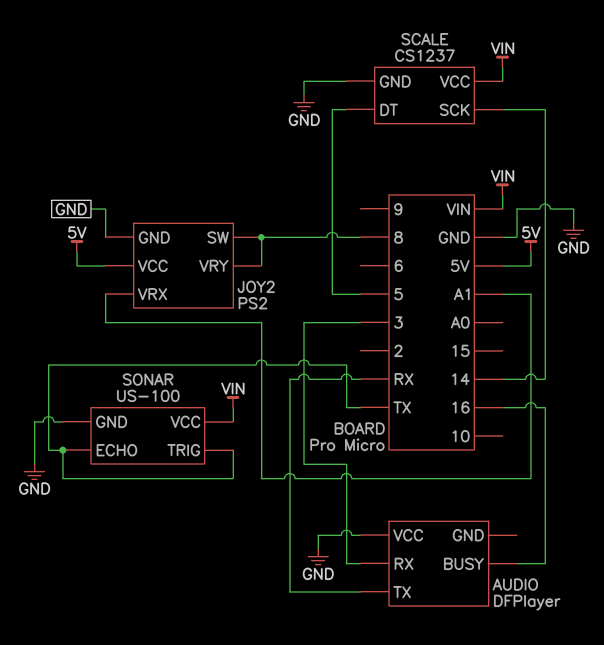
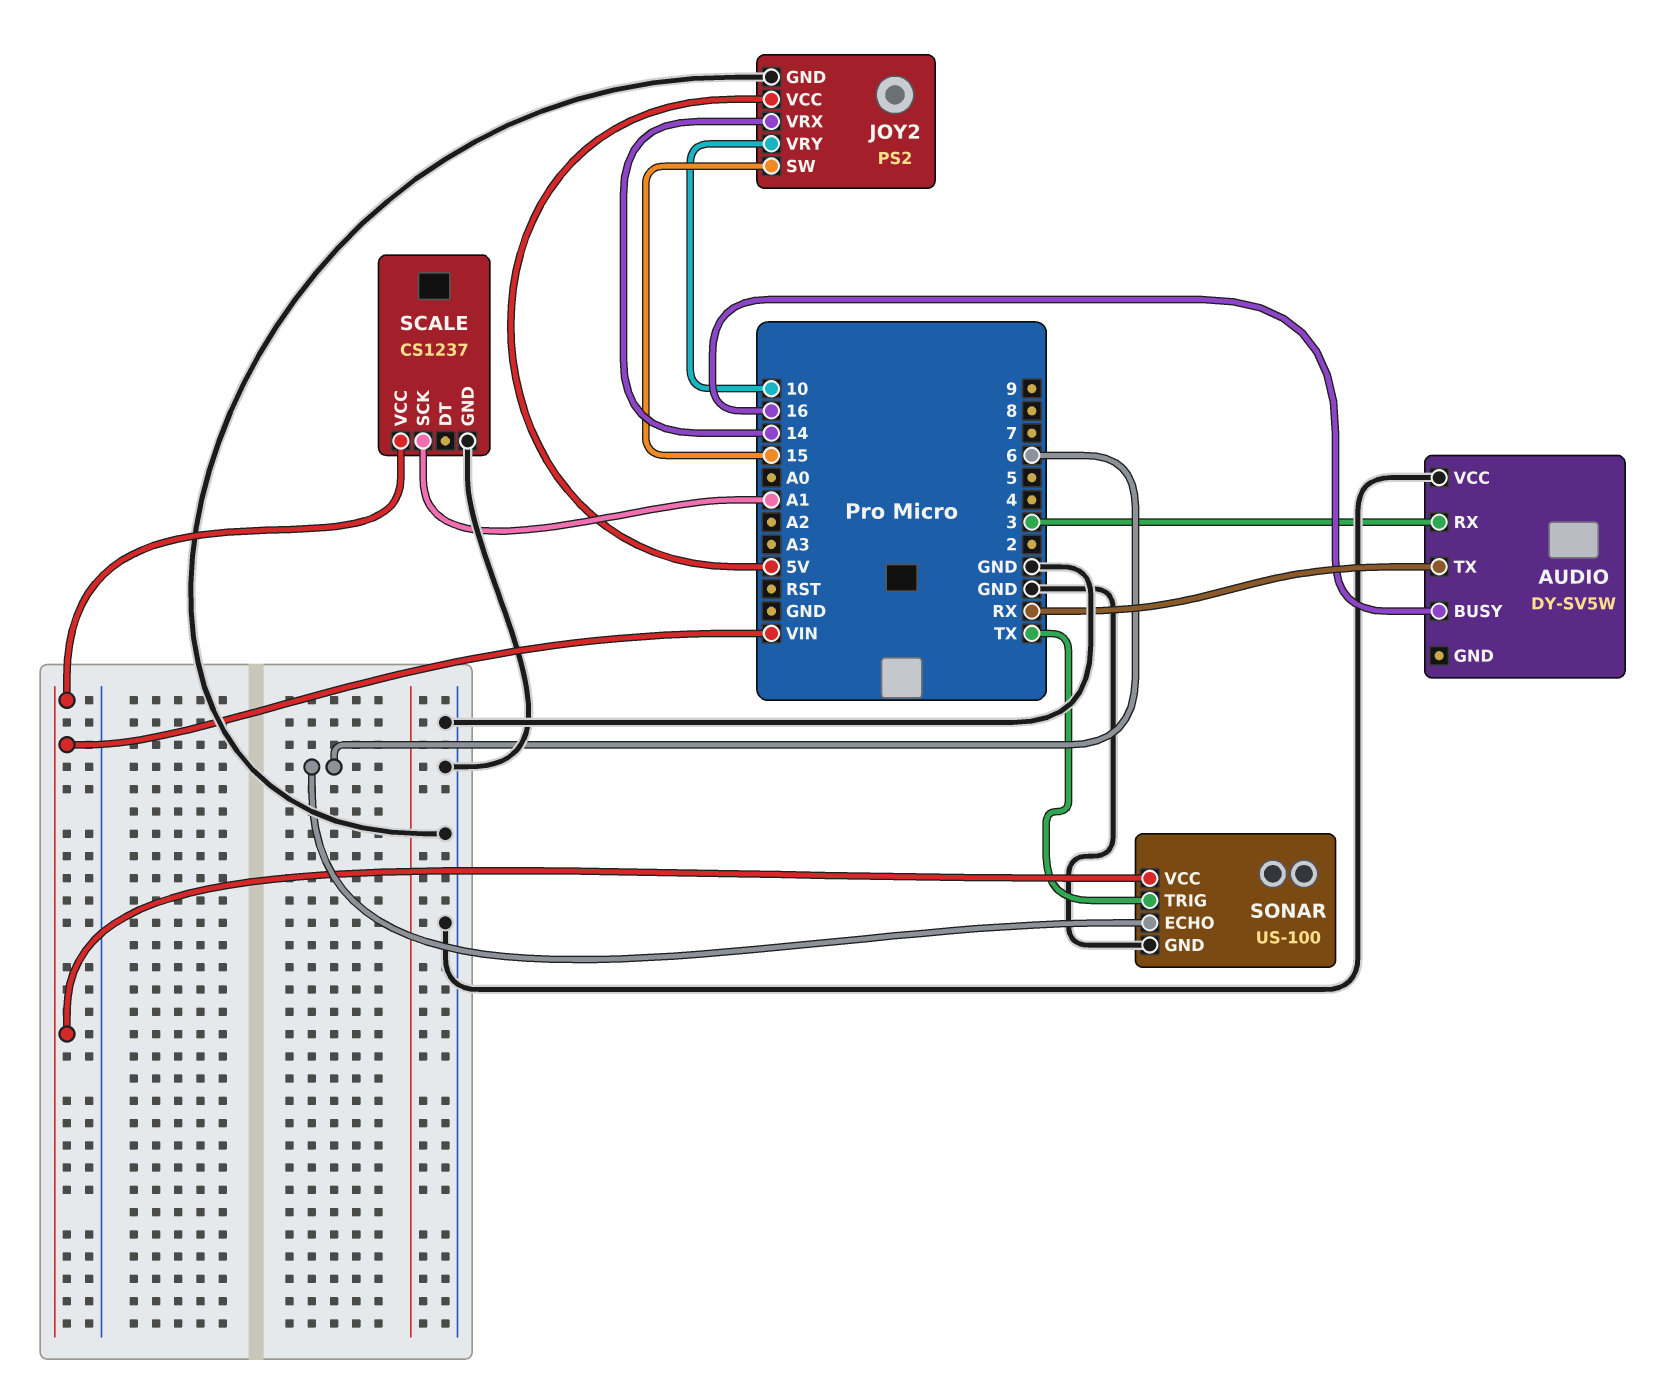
AUDIO: DFPlayer -> DY-SV5W
JOY2 pin SW: 8 -> 15
JOY2 pin VRX: A1 -> 14
JOY2 pin VRY: 8 -> 10
SCALE pin DT: 5 -> none
SCALE pin SCK: 14 -> A1
SONAR pin ECHO: TX -> 6

